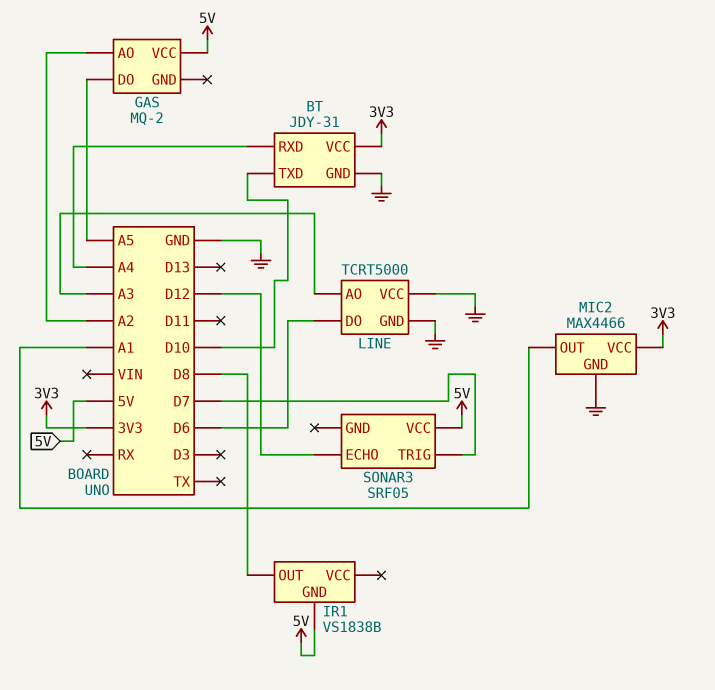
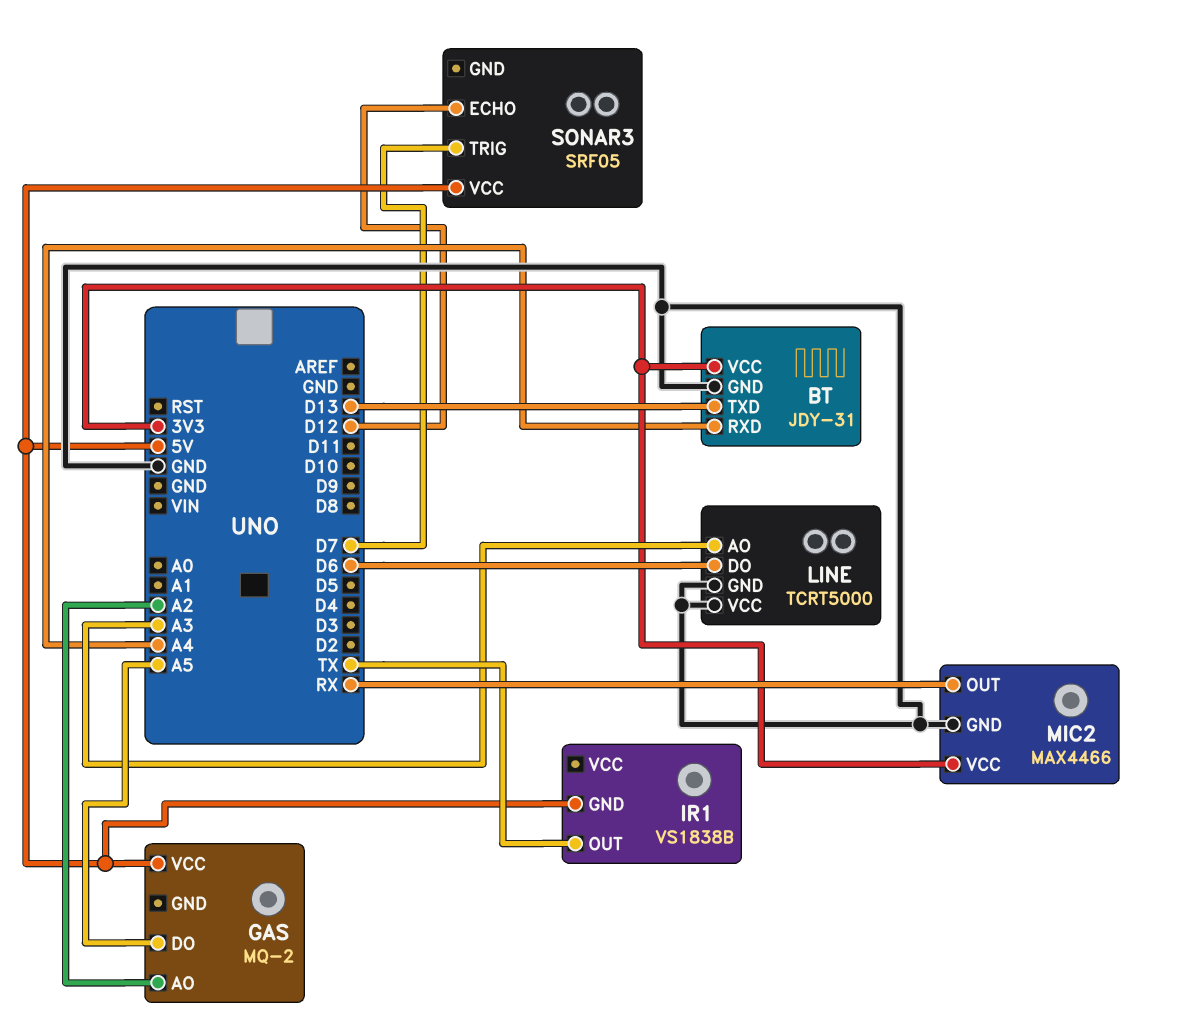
BT pin TXD: D10 -> D13
IR1 pin OUT: D8 -> TX
MIC2 pin OUT: A1 -> RX

